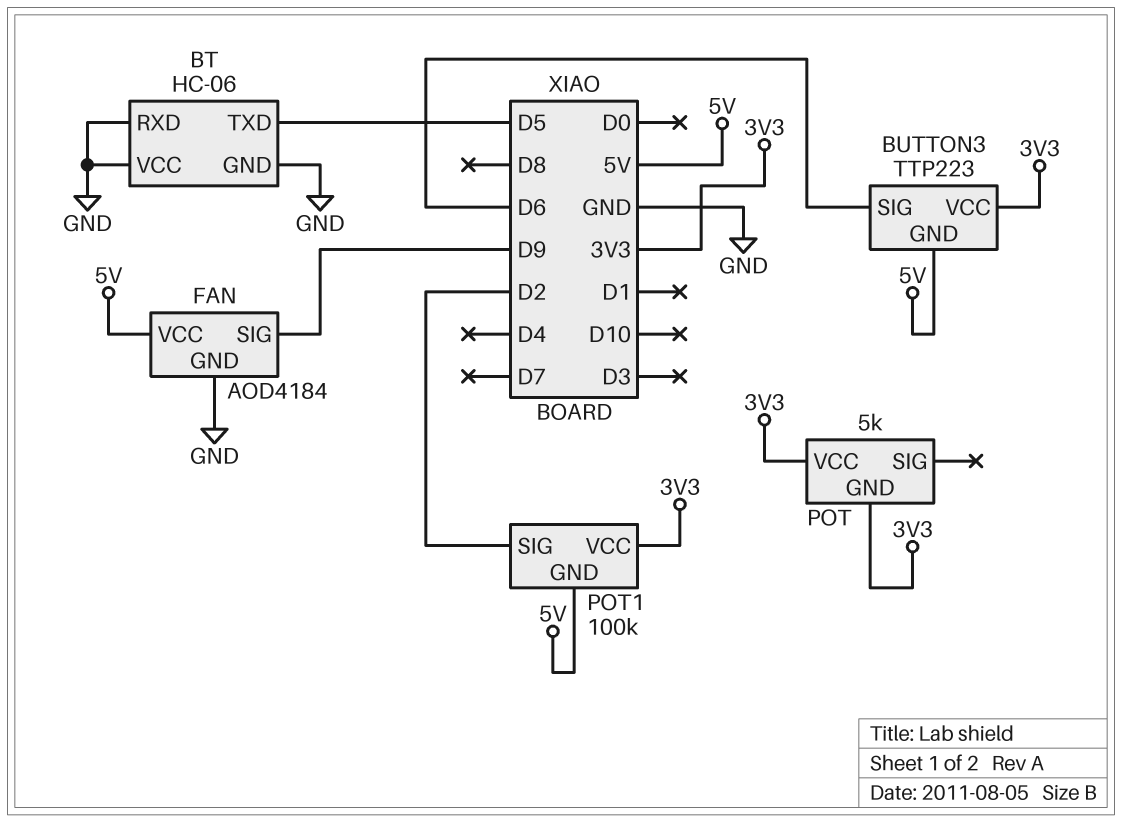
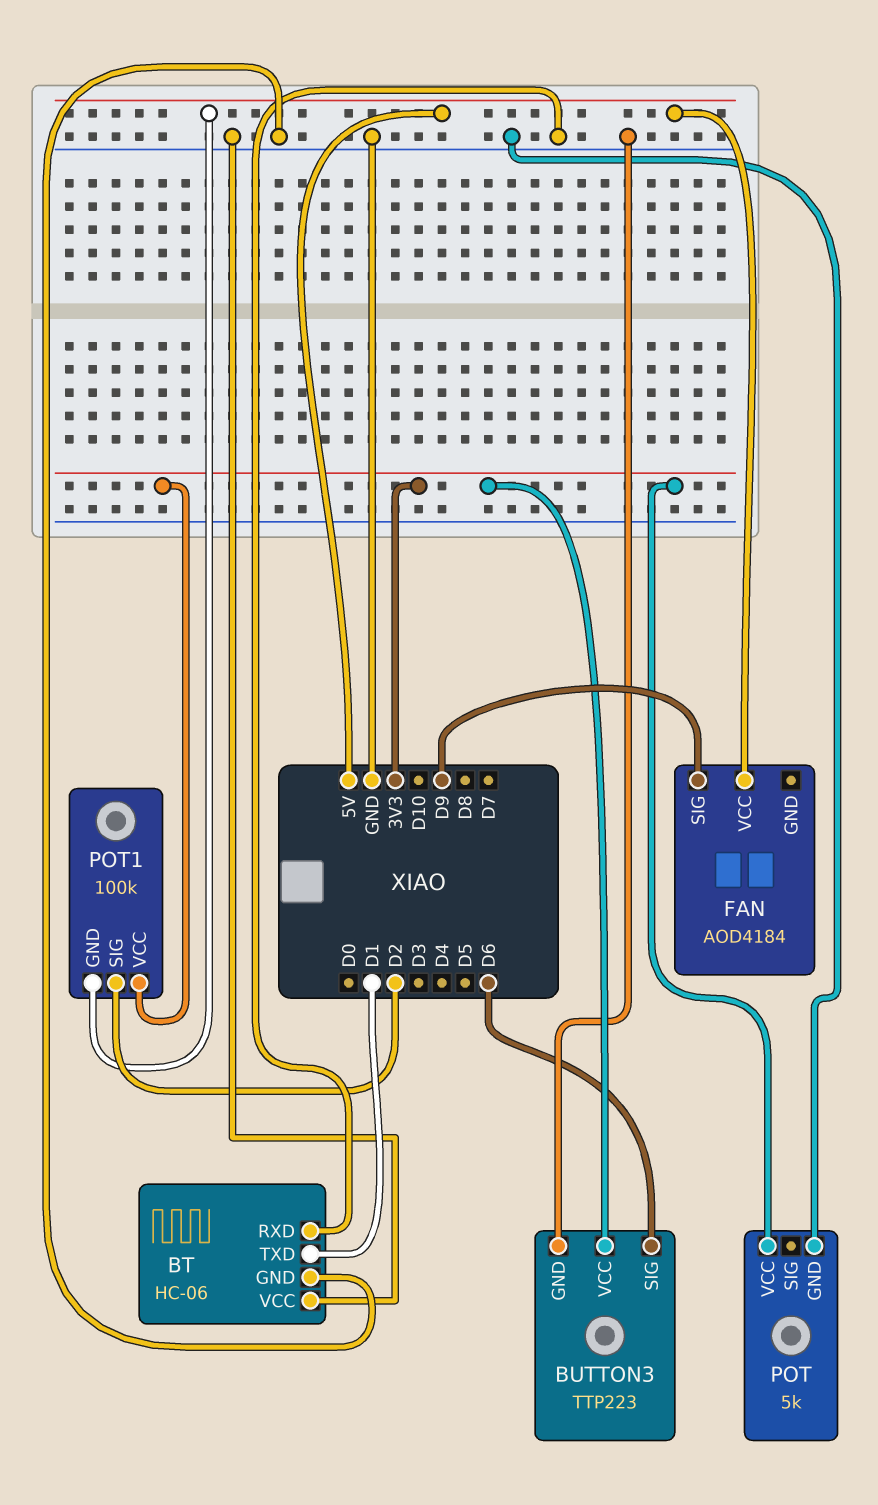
BT pin TXD: D5 -> D1
BUTTON3 pin GND: 5V -> GND
FAN pin GND: GND -> none
POT pin GND: 3V3 -> GND

